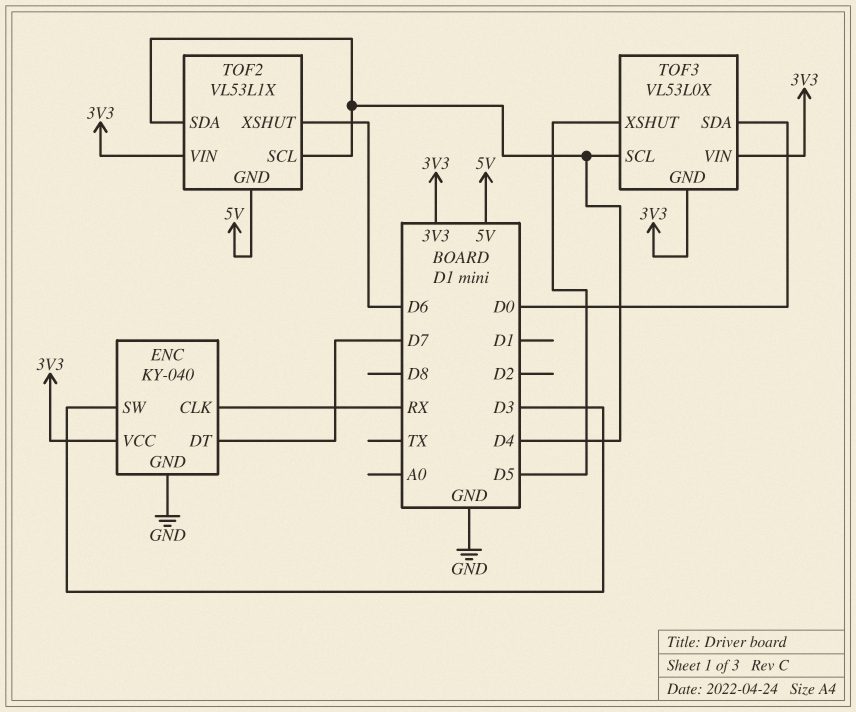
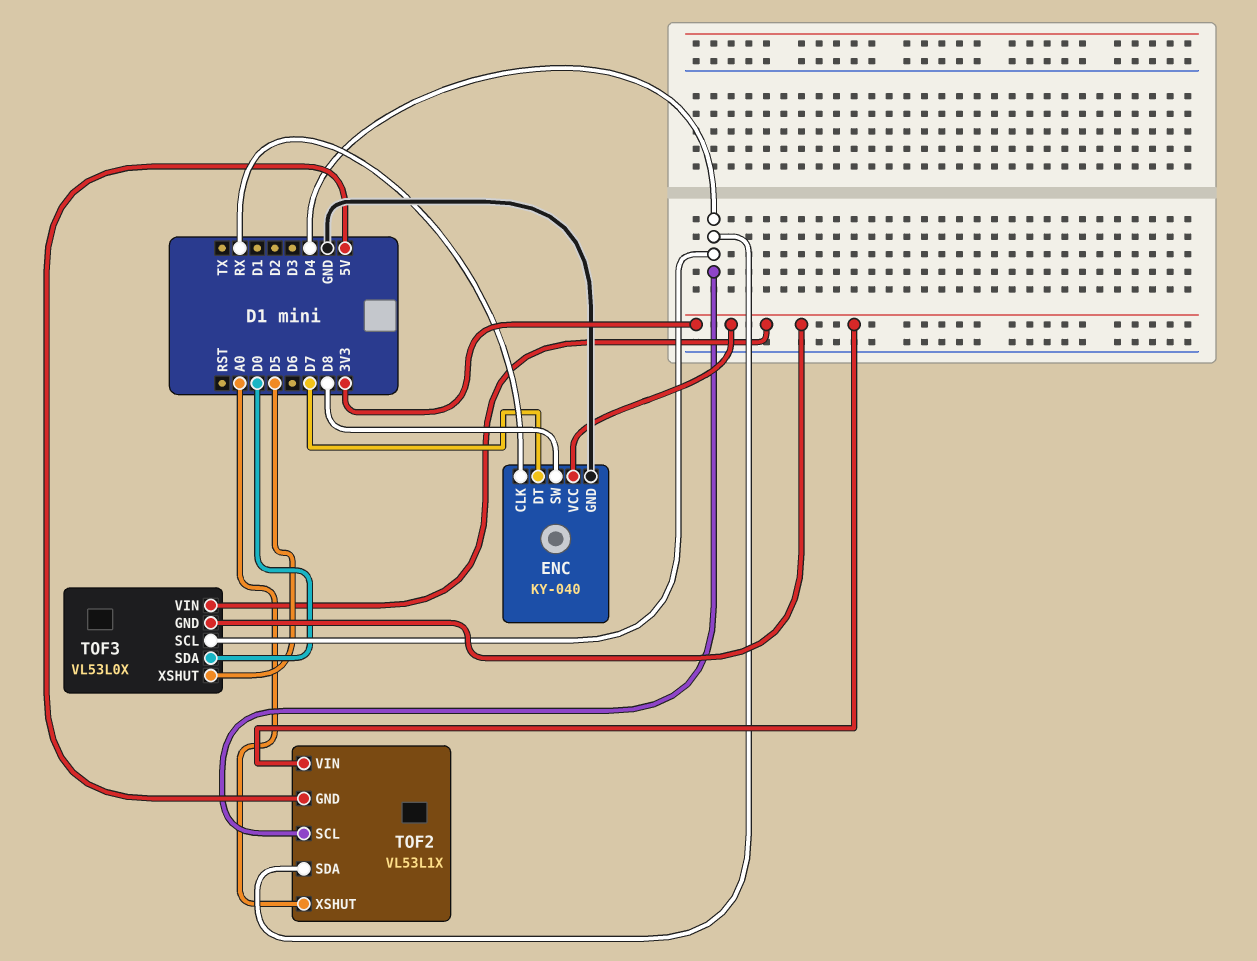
ENC pin SW: D3 -> D8
TOF2 pin XSHUT: D6 -> A0

